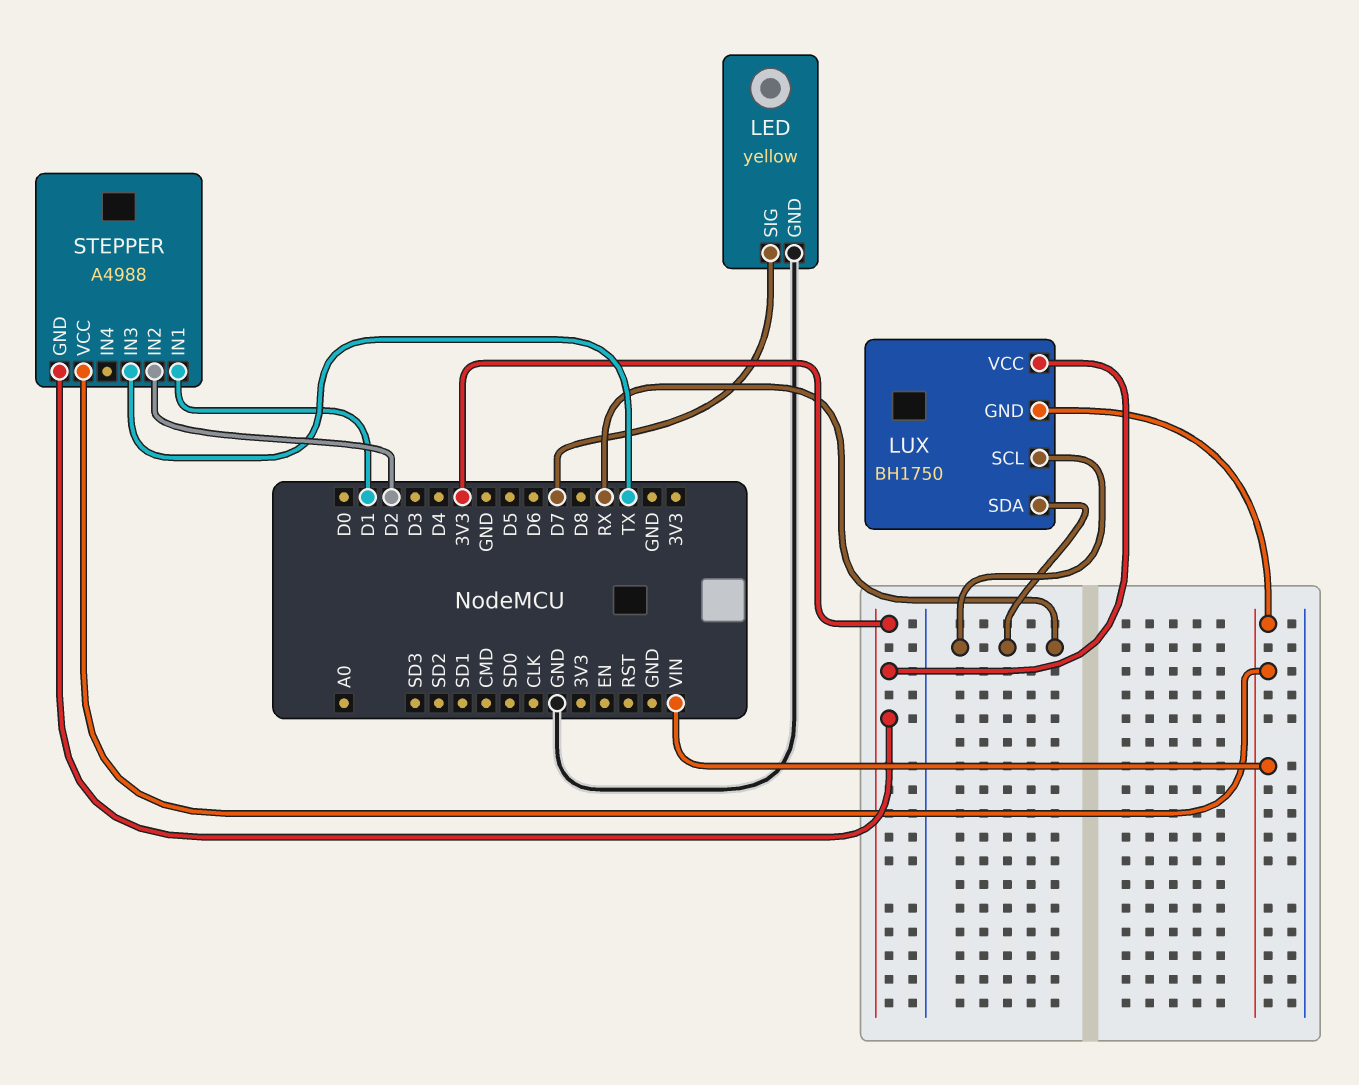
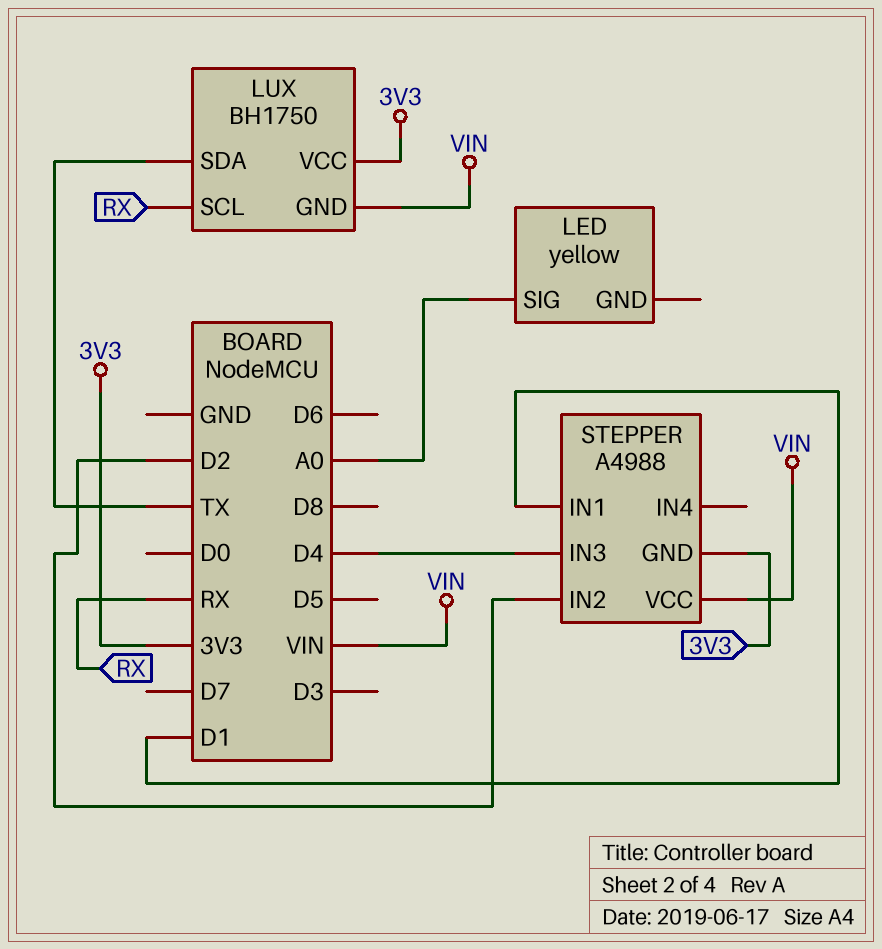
LED pin GND: GND -> none
LED pin SIG: D7 -> A0
LUX pin SDA: RX -> TX
STEPPER pin IN3: TX -> D4

